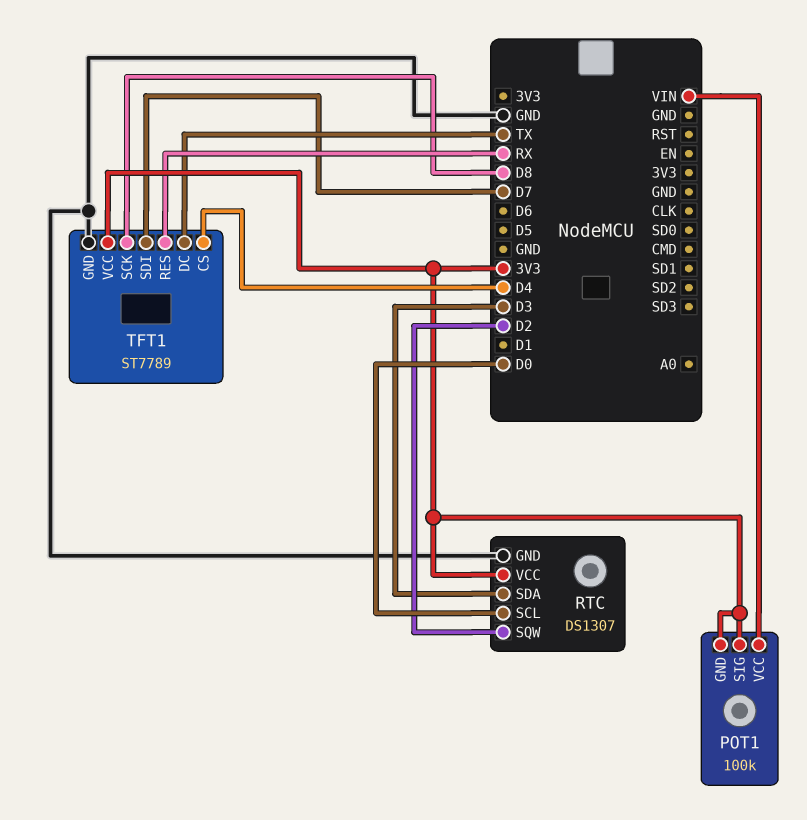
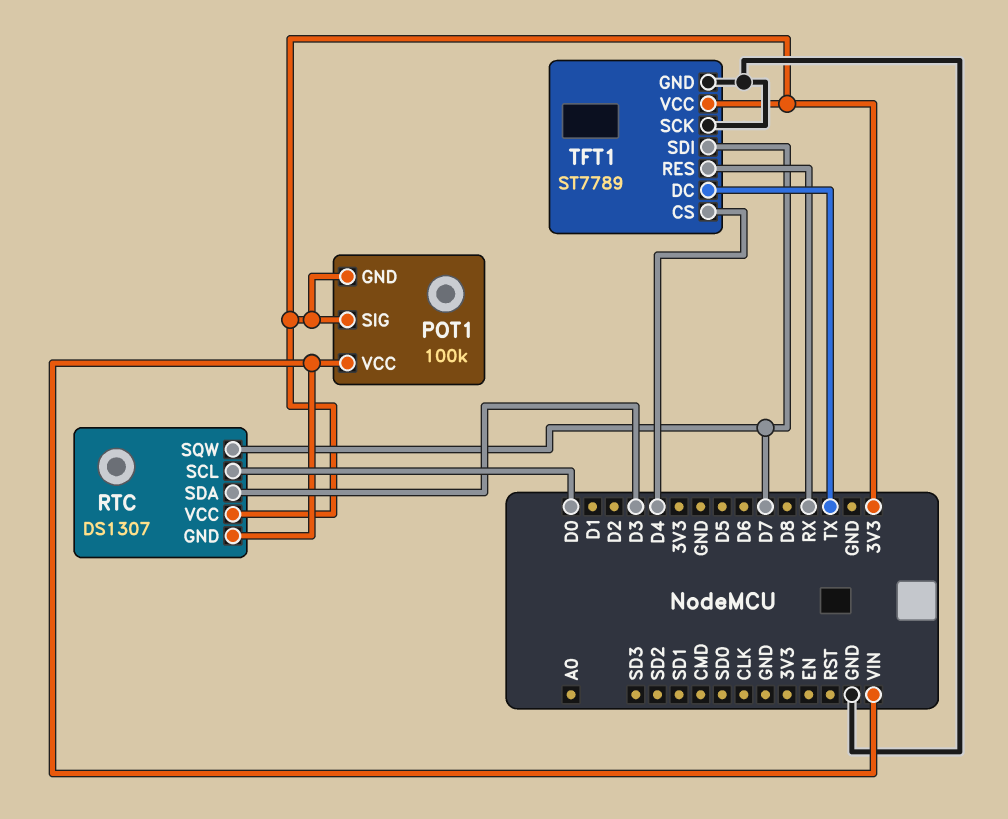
RTC pin GND: GND -> VIN
RTC pin SQW: D2 -> D7
TFT1 pin SCK: D8 -> GND

